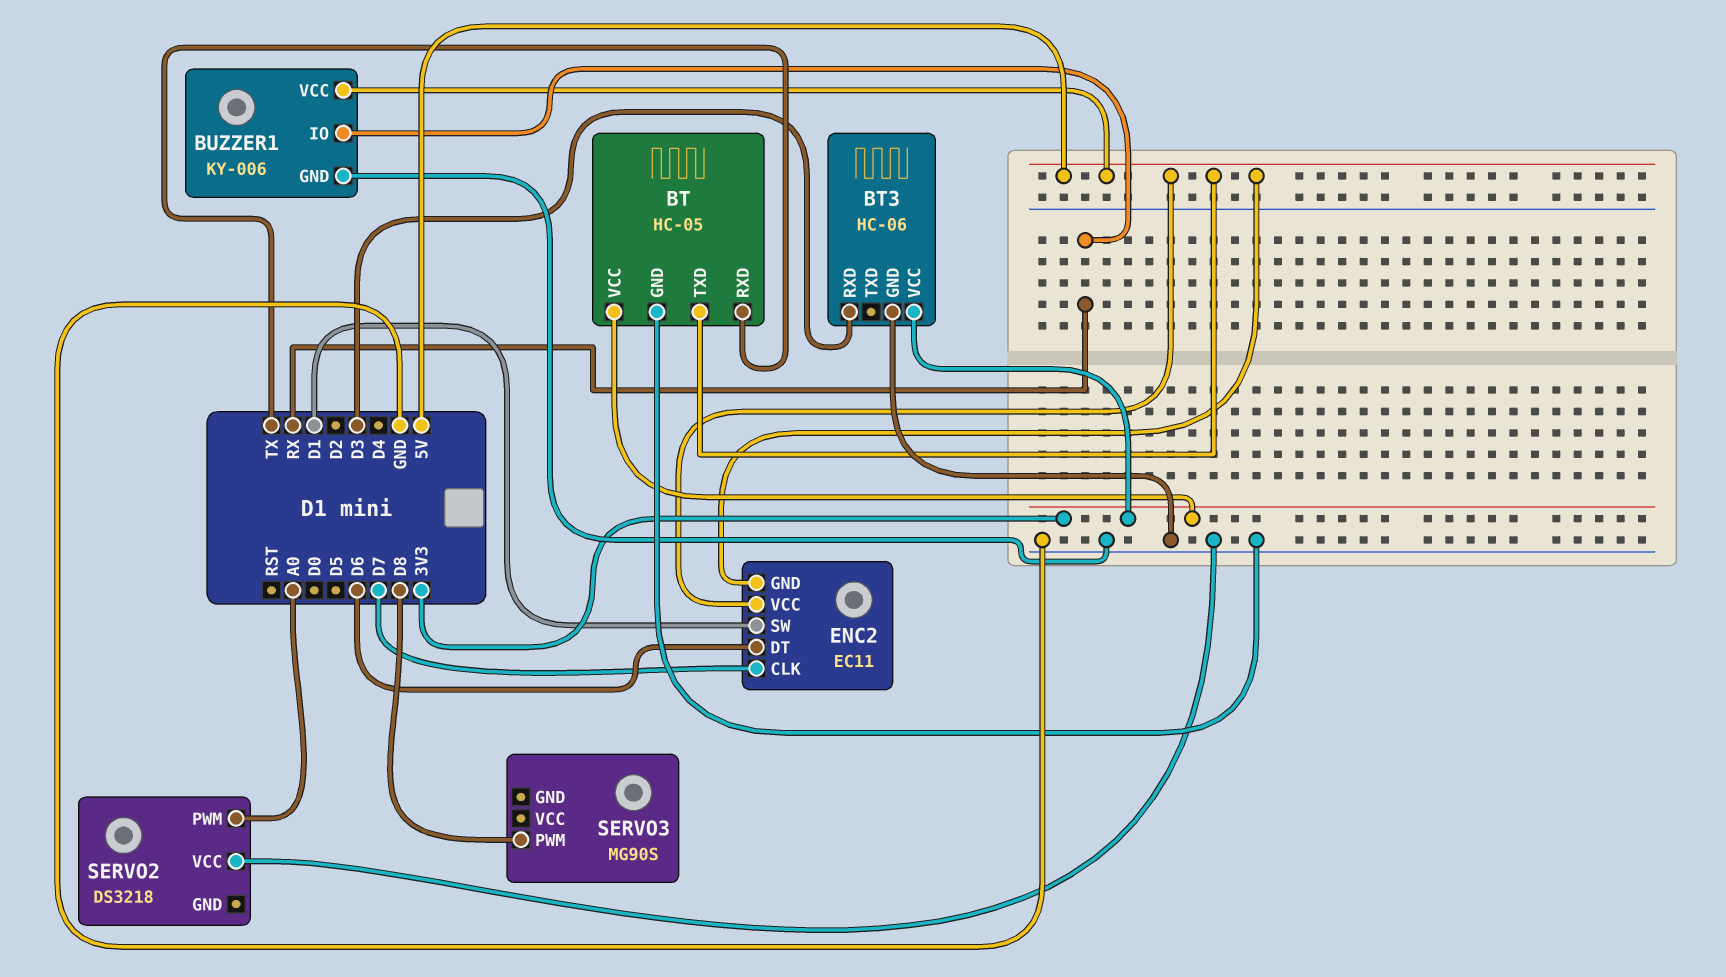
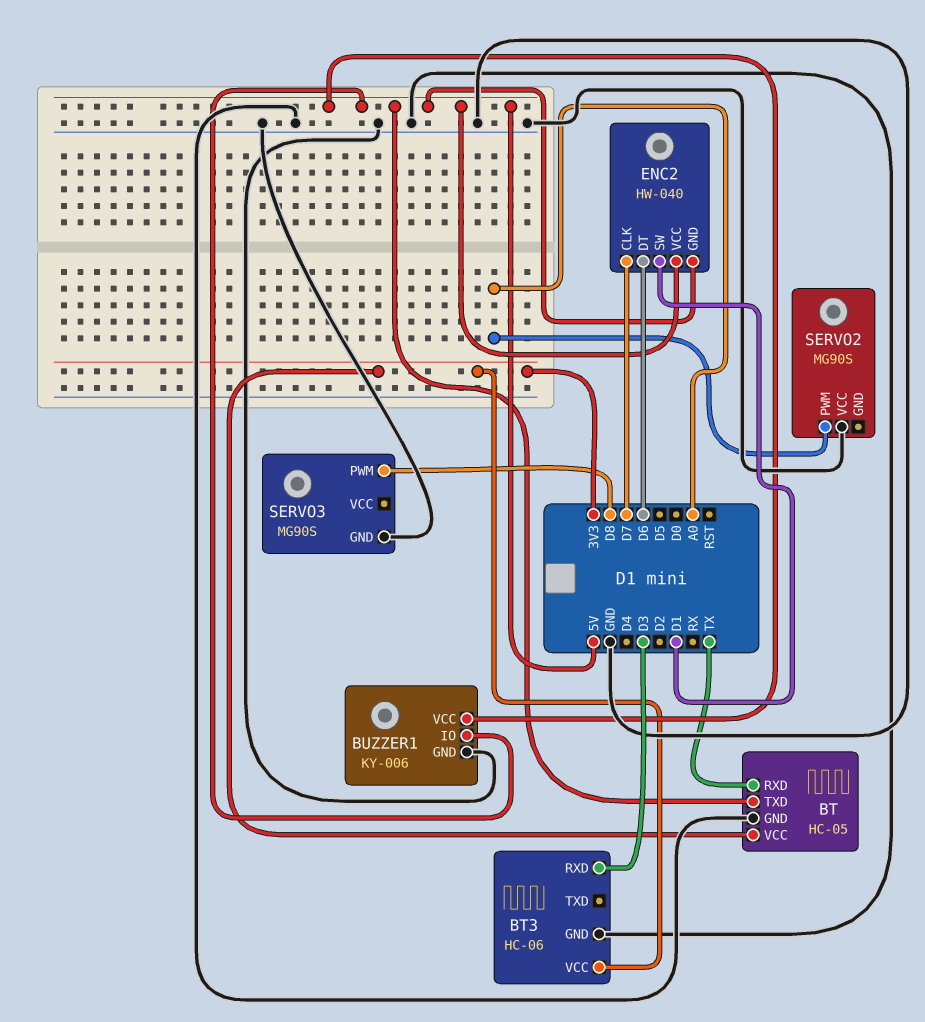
BUZZER1 pin IO: RX -> 5V
ENC2: EC11 -> HW-040
SERVO2: DS3218 -> MG90S
SERVO3 pin GND: none -> GND

